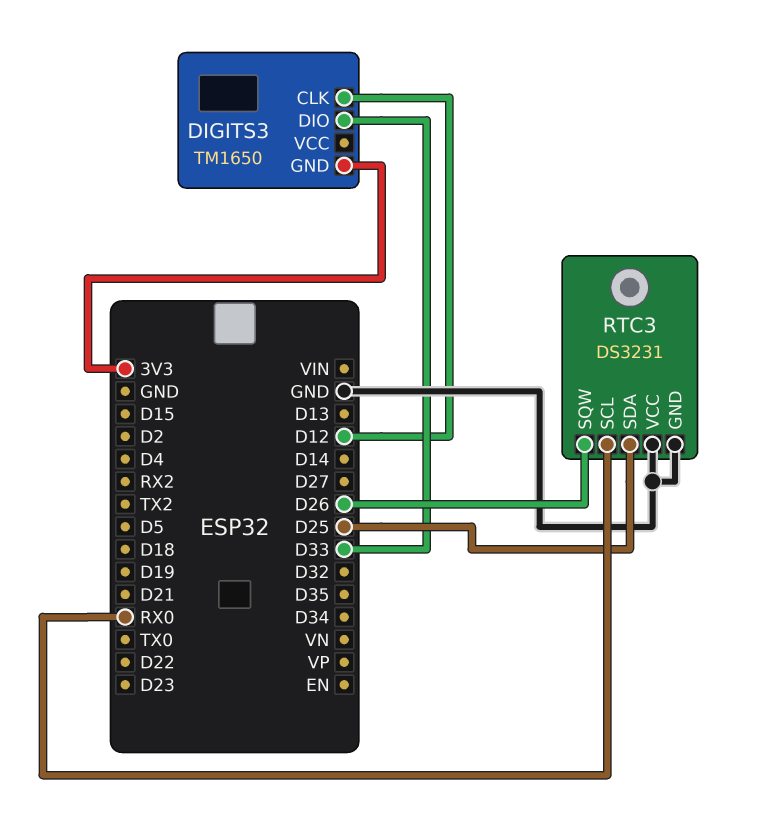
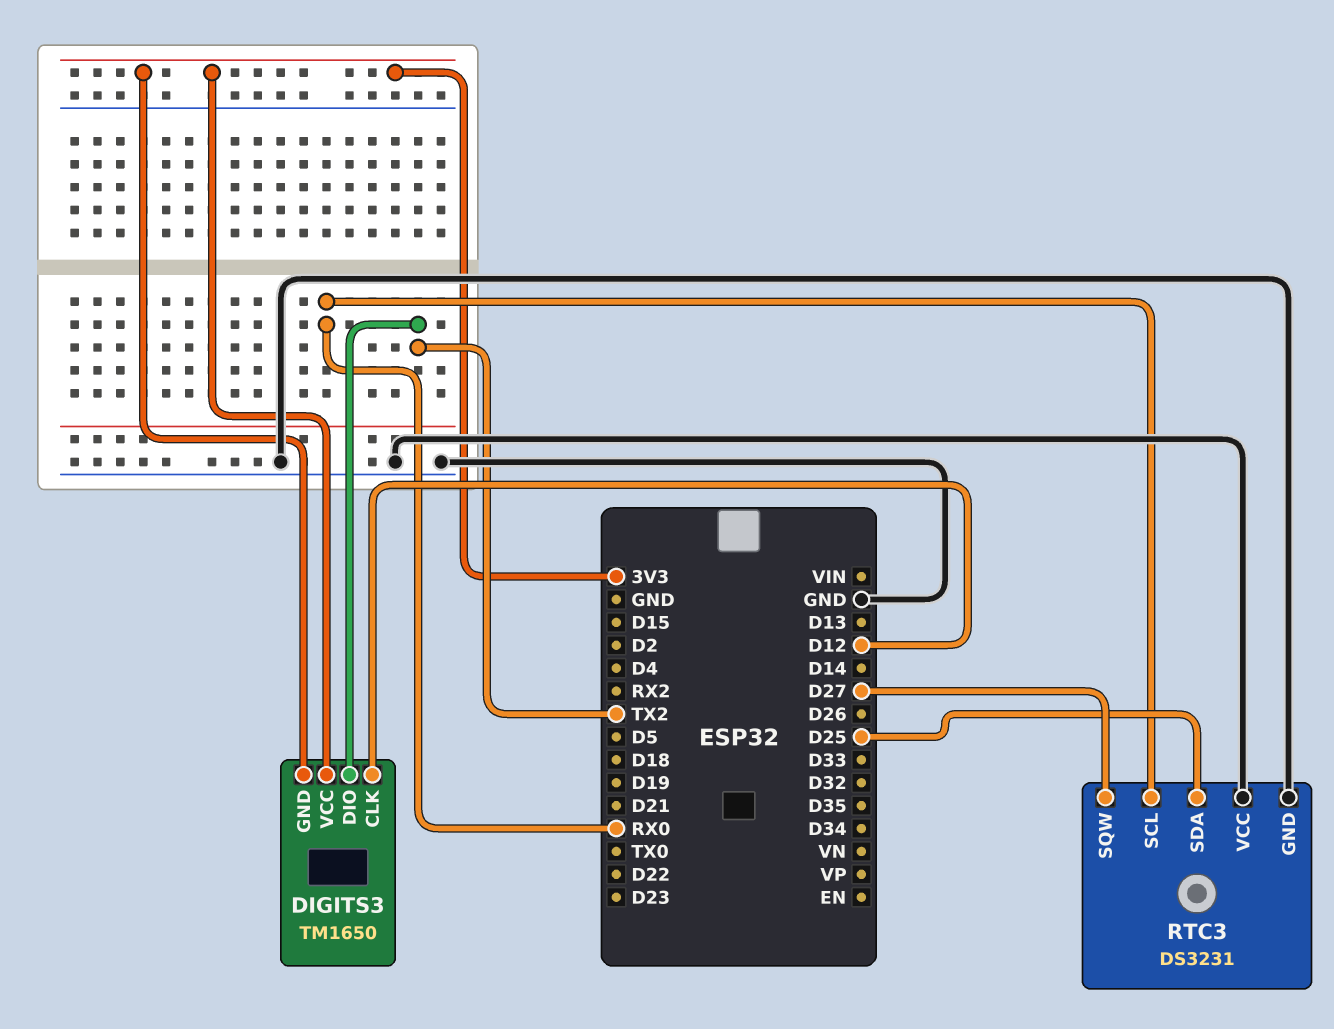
DIGITS3 pin DIO: D33 -> TX2
DIGITS3 pin VCC: none -> 3V3
RTC3 pin SQW: D26 -> D27

